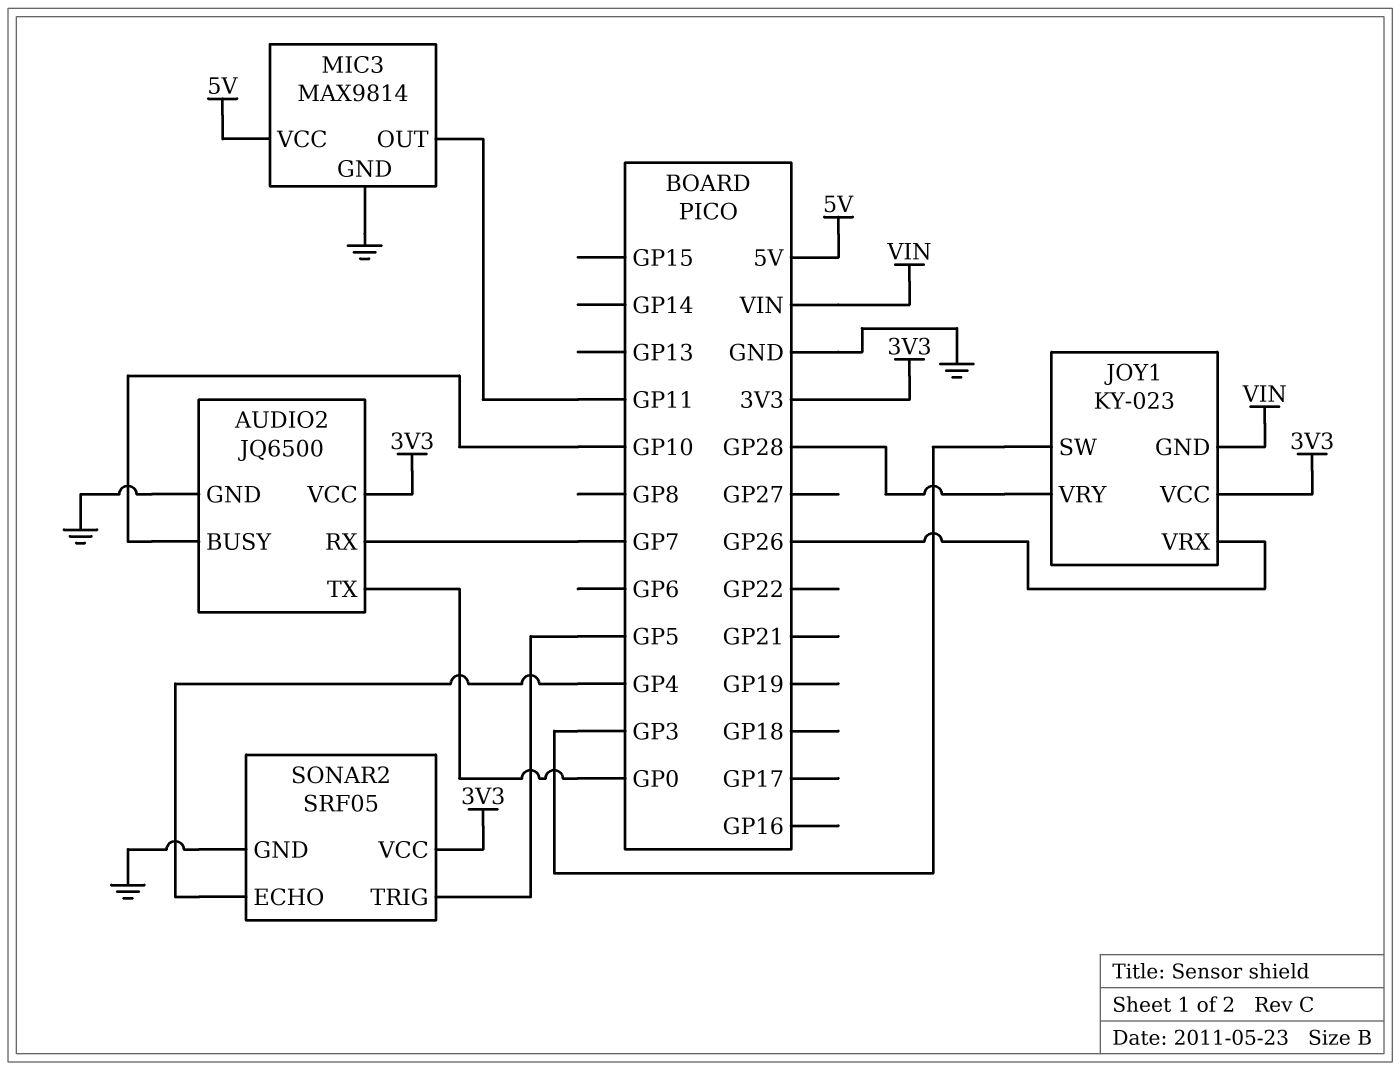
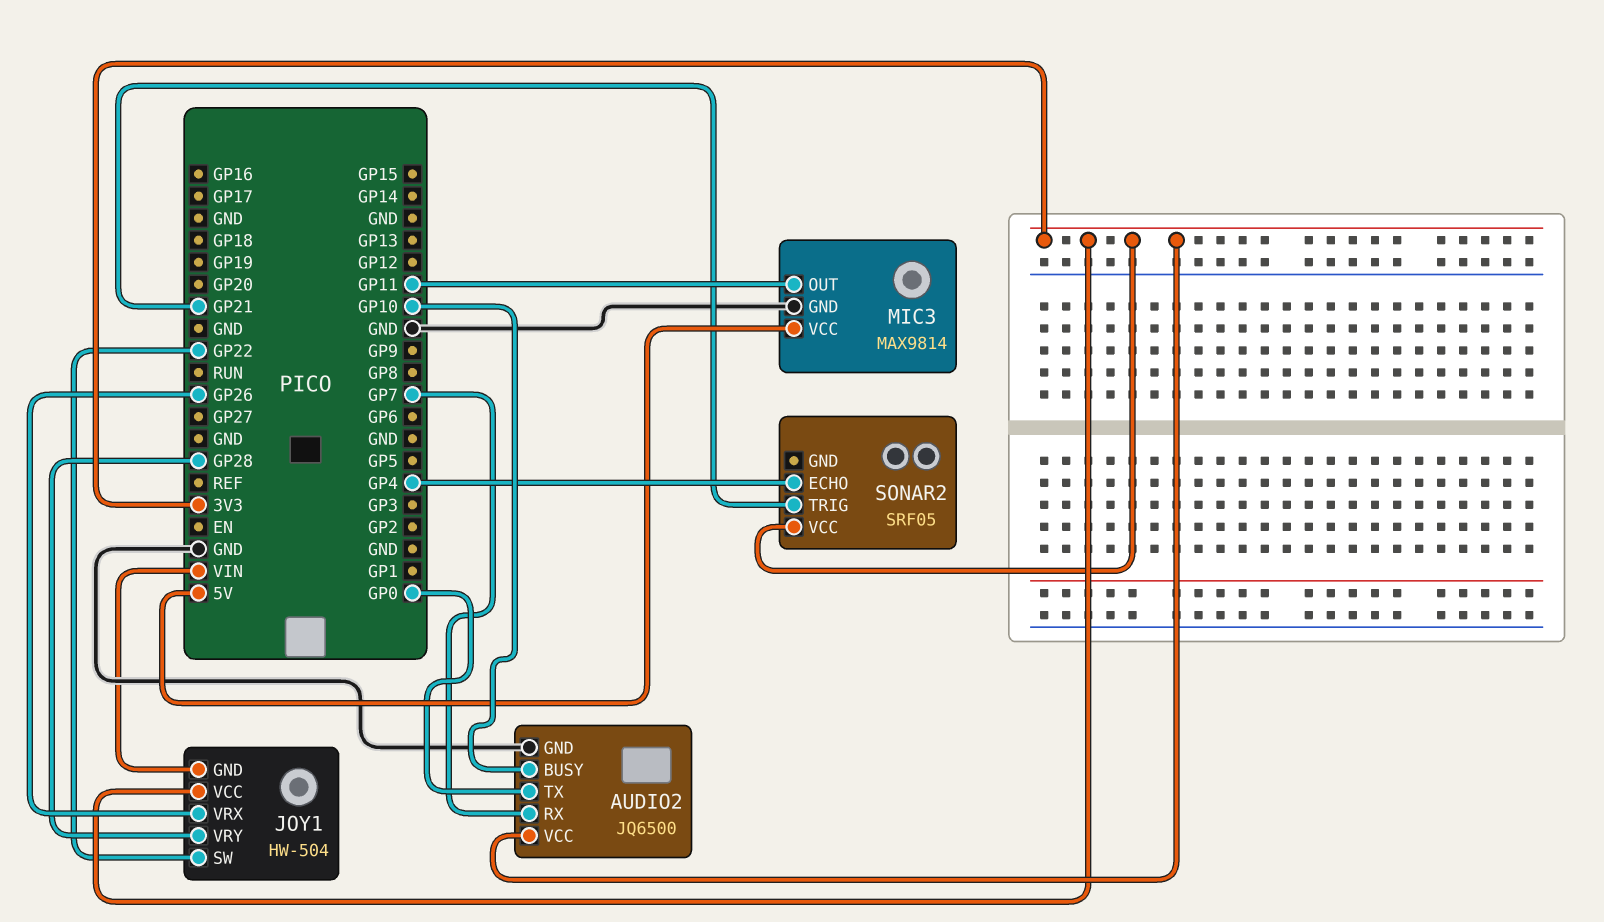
JOY1: KY-023 -> HW-504
JOY1 pin SW: GP3 -> GP22
SONAR2 pin GND: GND -> none
SONAR2 pin TRIG: GP5 -> GP21

